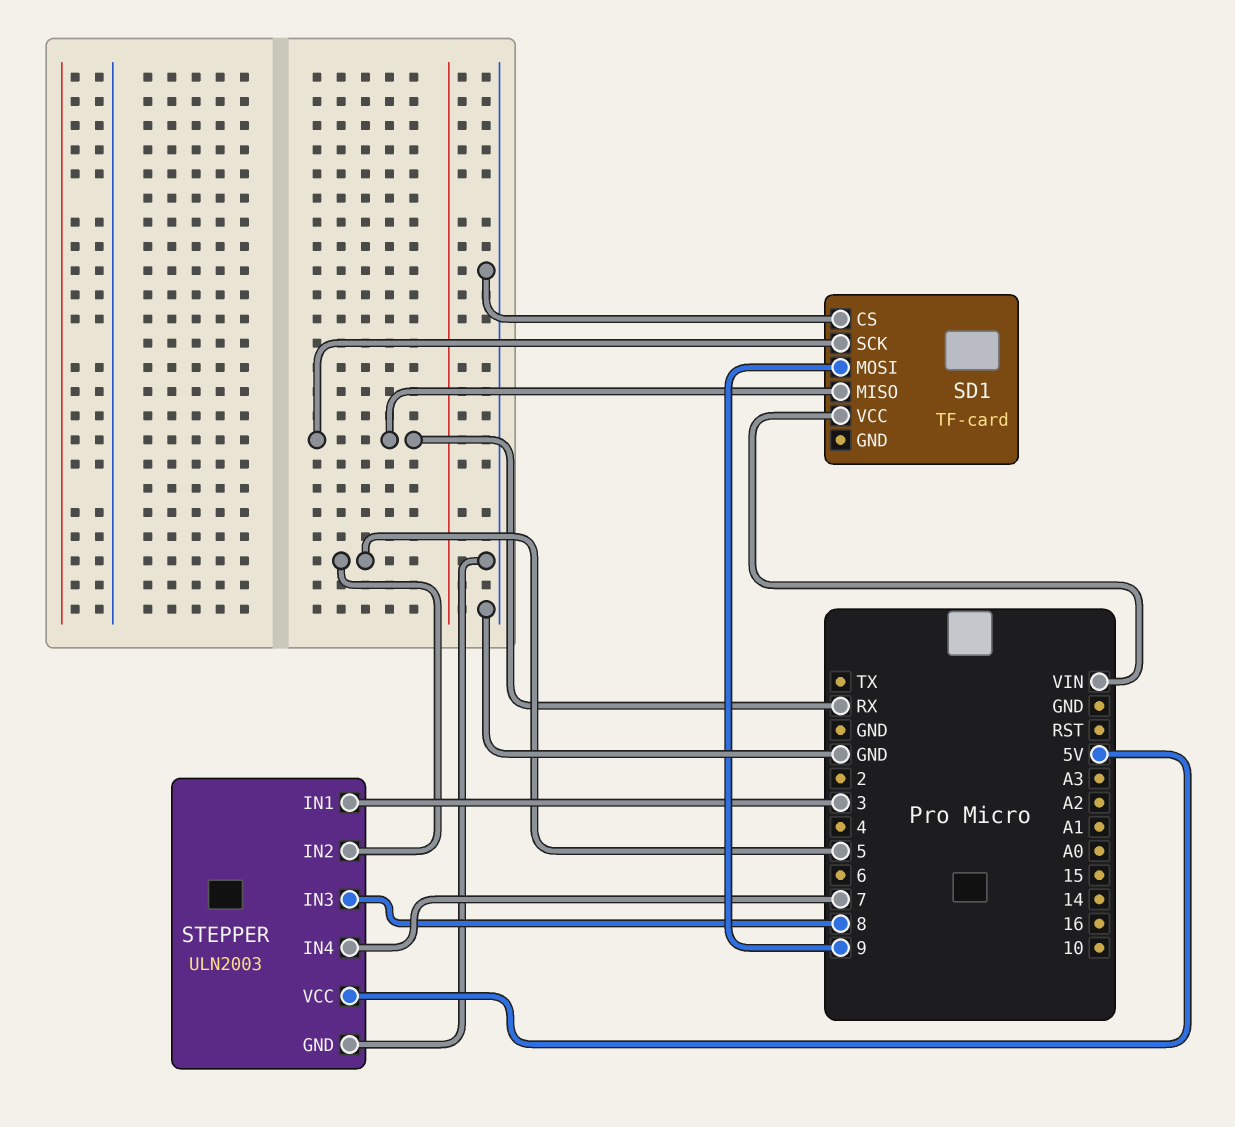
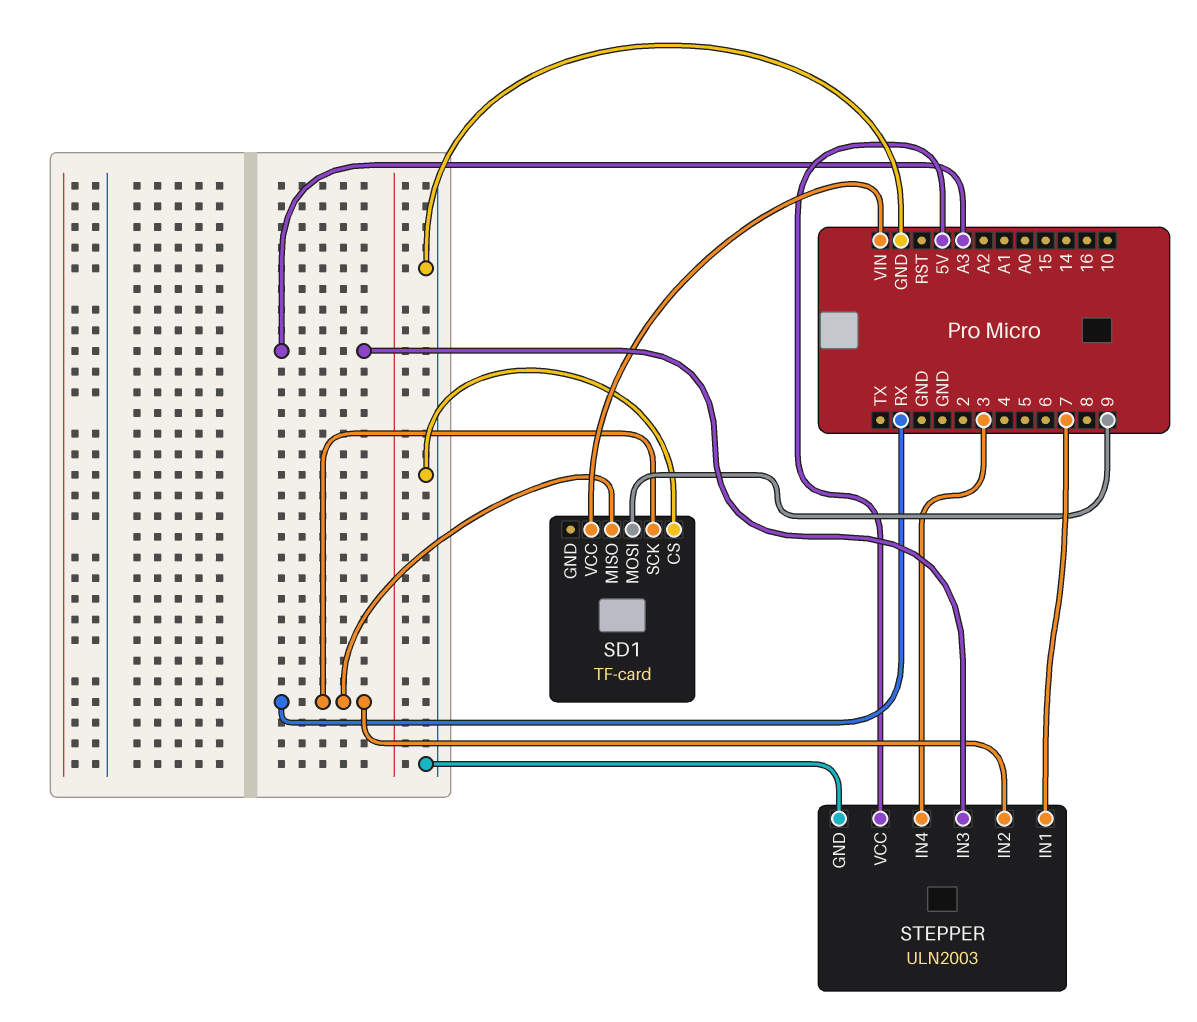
STEPPER pin IN1: 3 -> 7
STEPPER pin IN2: 5 -> RX
STEPPER pin IN3: 8 -> A3
STEPPER pin IN4: 7 -> 3

